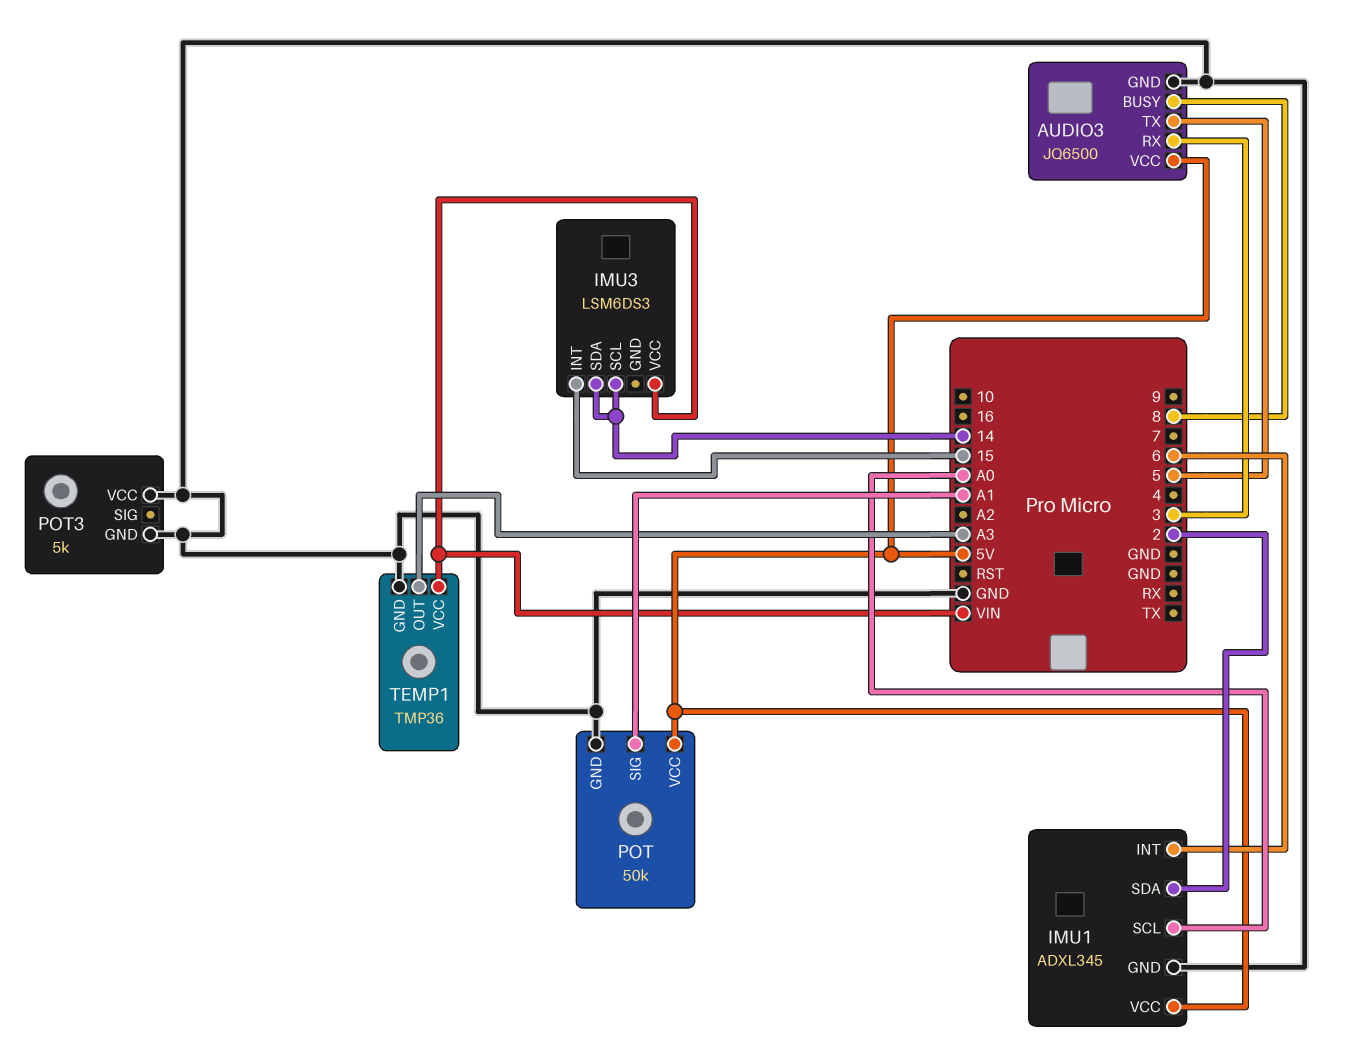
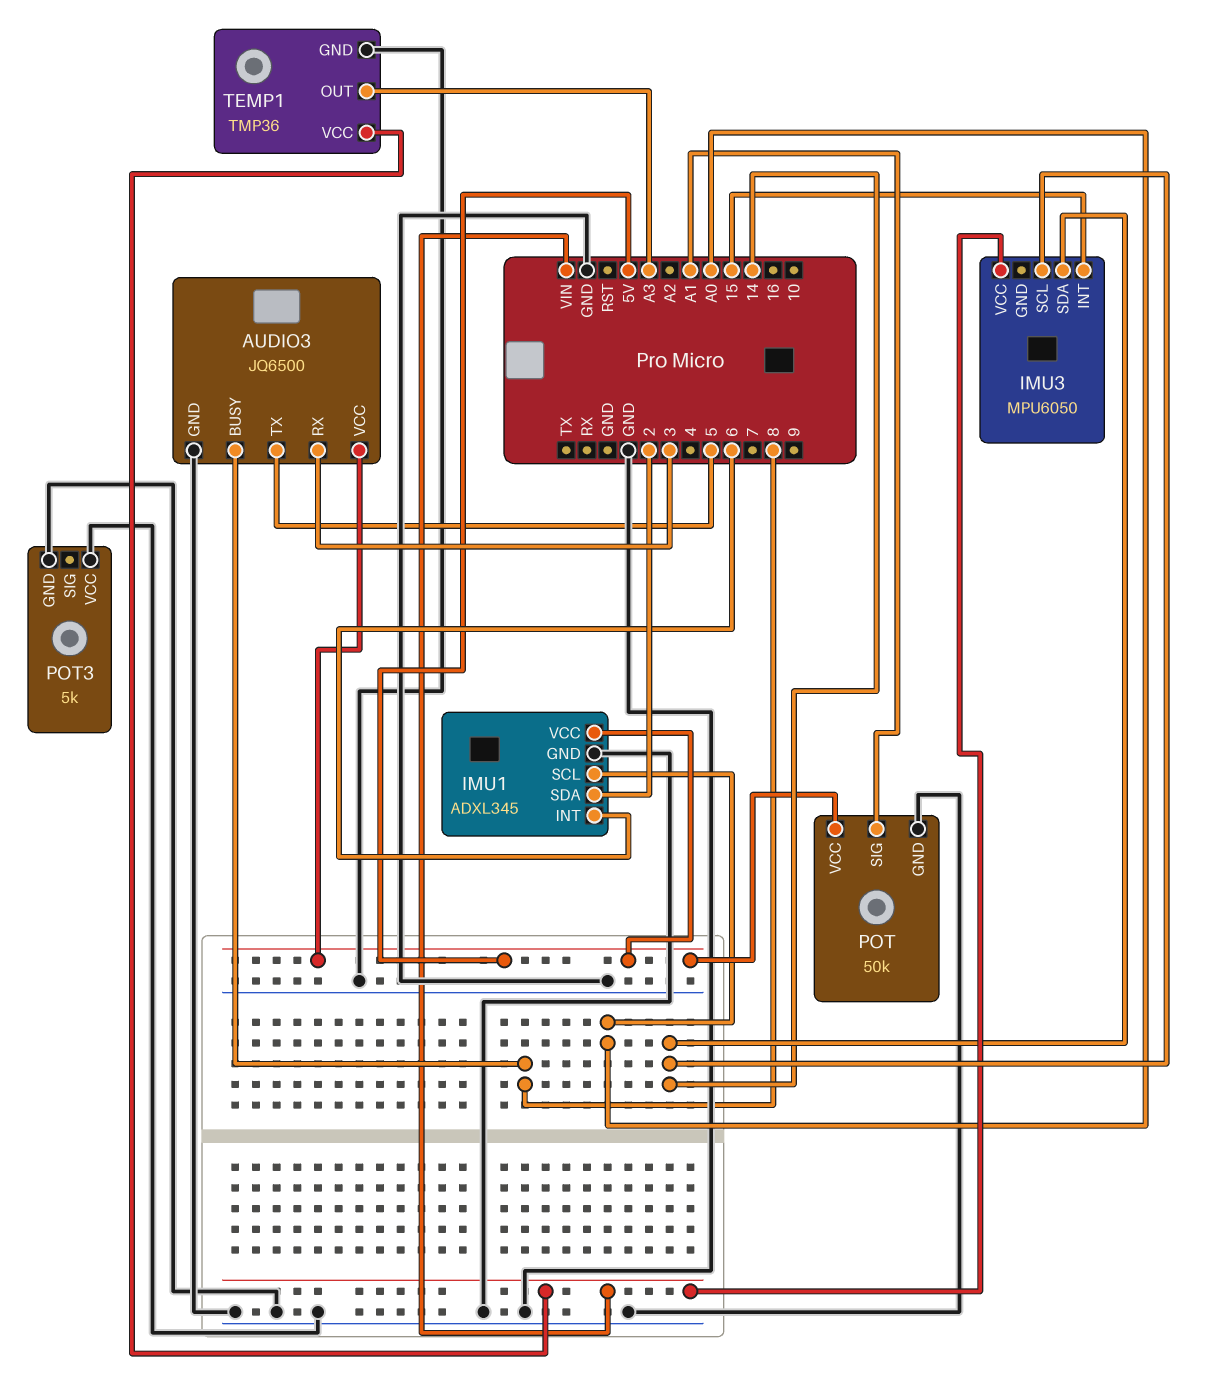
IMU3: LSM6DS3 -> MPU6050

